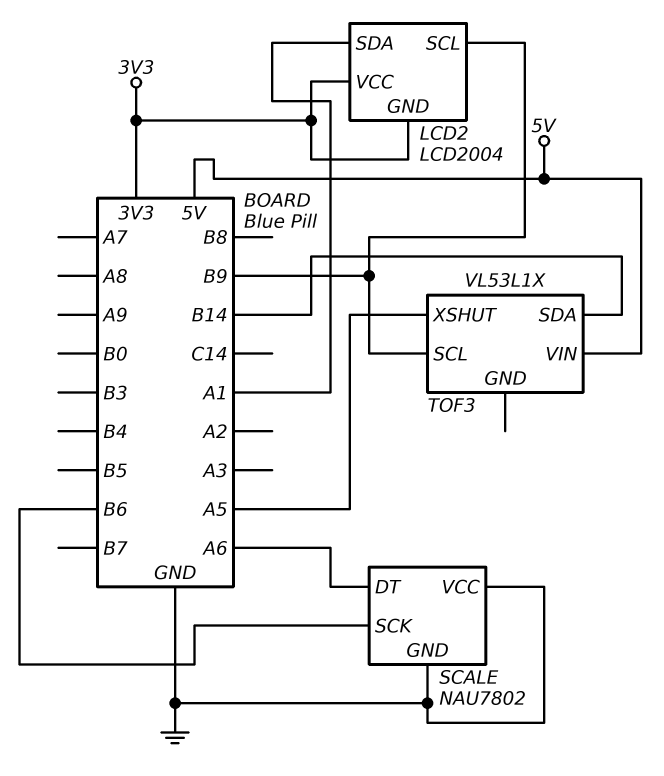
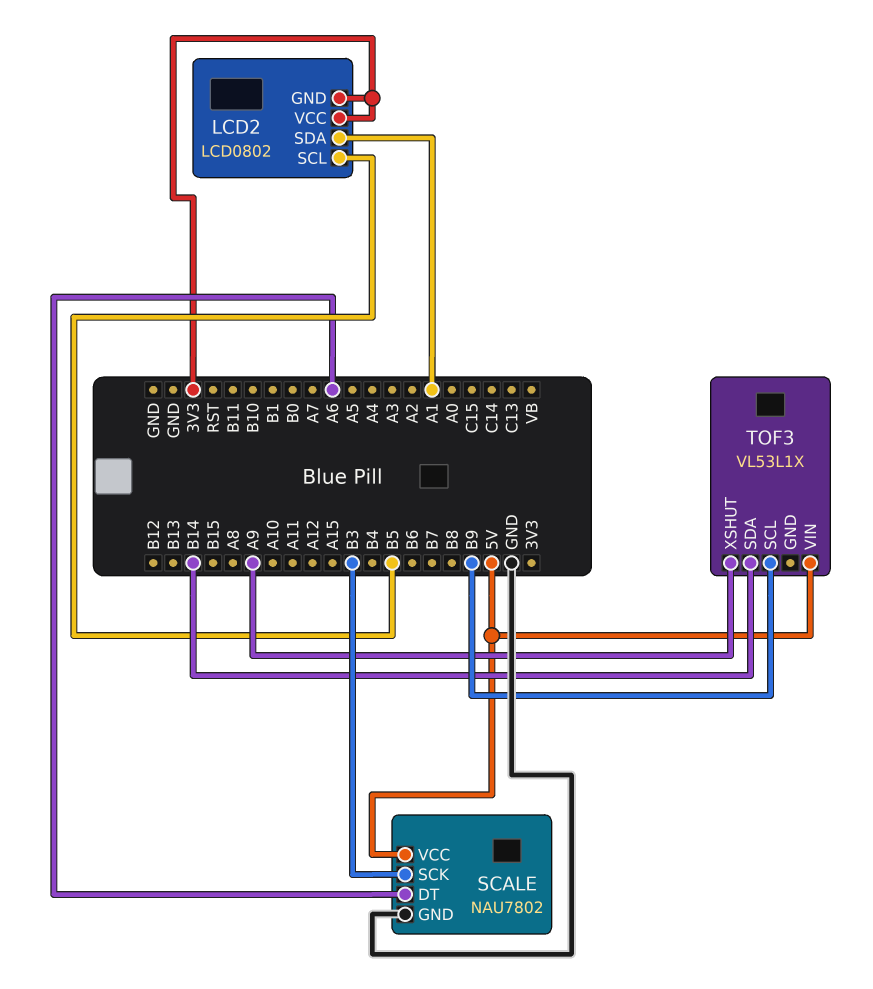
LCD2: LCD2004 -> LCD0802
LCD2 pin SCL: B9 -> B5
SCALE pin SCK: B6 -> B3
SCALE pin VCC: GND -> 5V
TOF3 pin XSHUT: A5 -> A9

